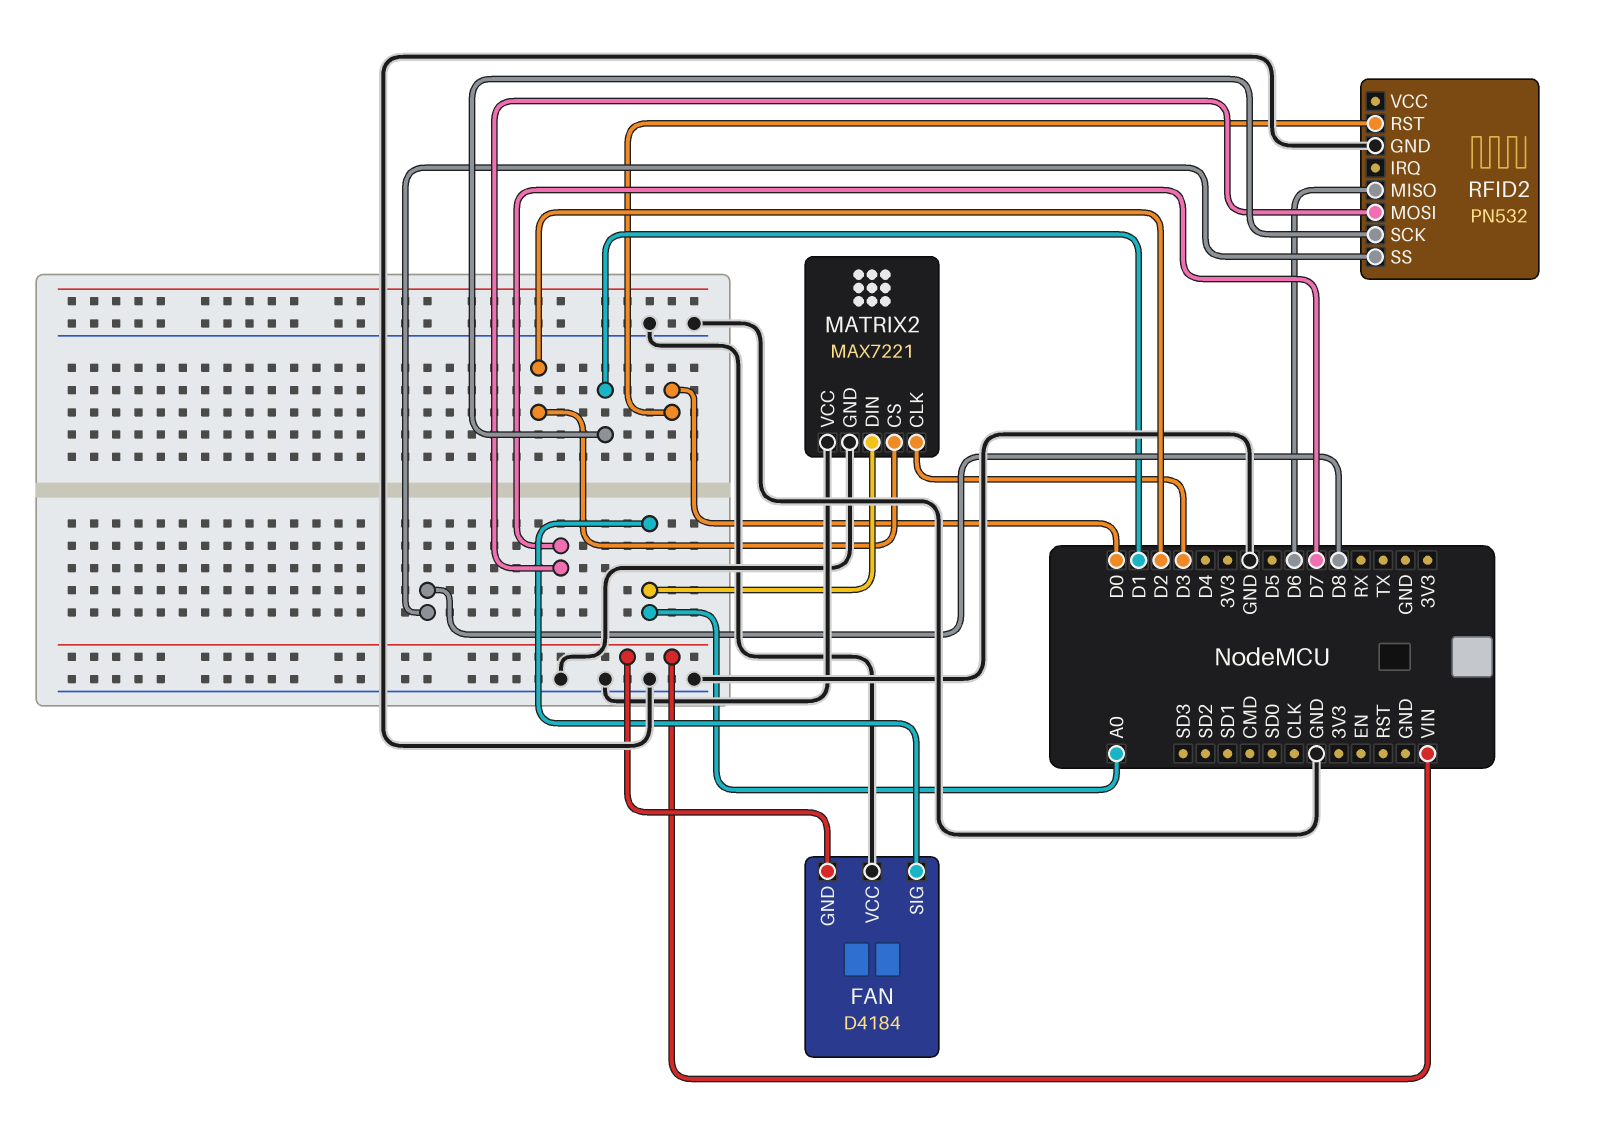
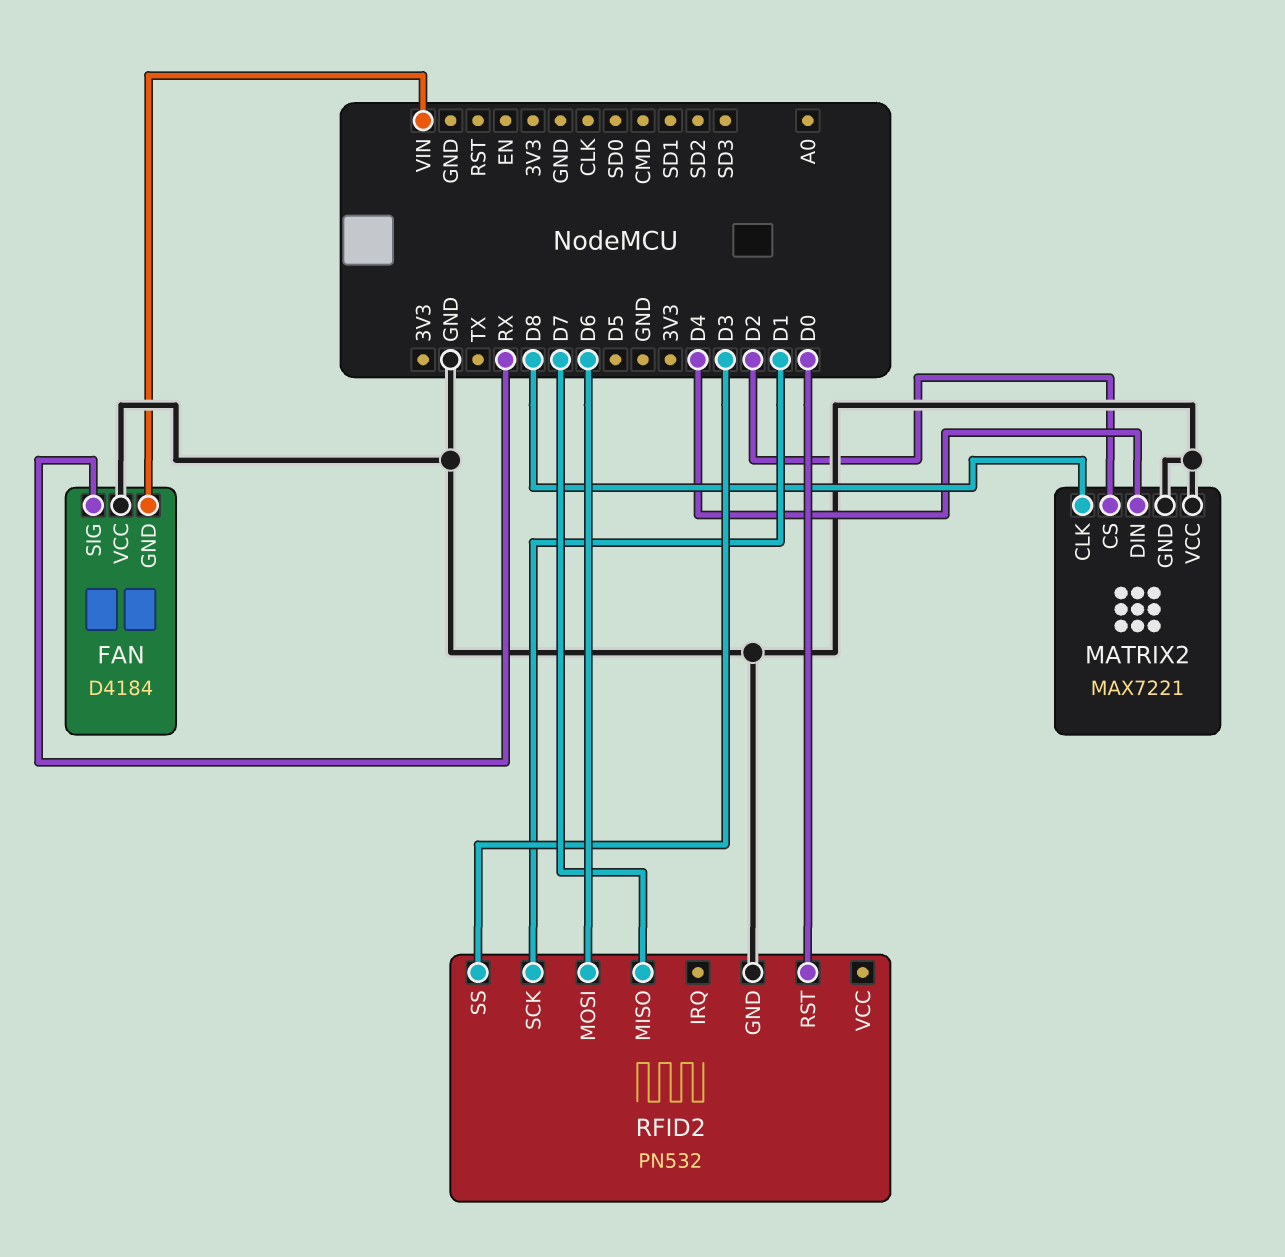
FAN pin SIG: A0 -> RX
MATRIX2 pin CLK: D3 -> D8
MATRIX2 pin DIN: A0 -> D4
RFID2 pin MISO: D6 -> D7
RFID2 pin MOSI: D7 -> D6
RFID2 pin SS: D8 -> D3

